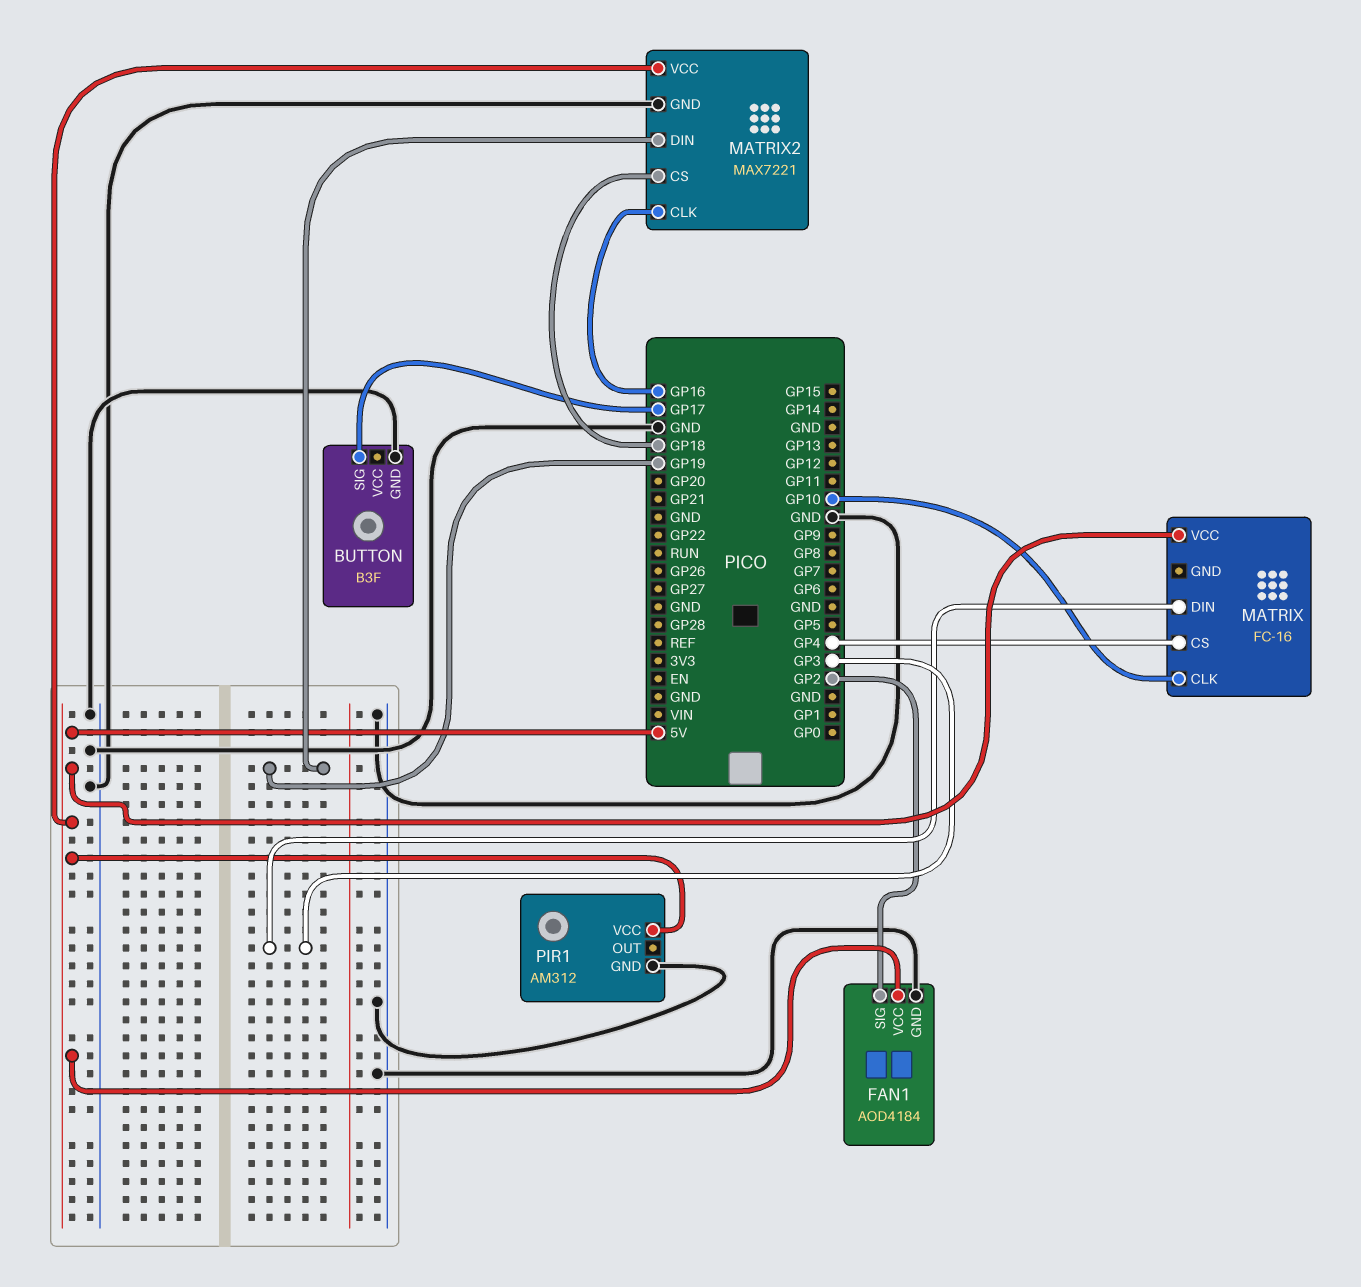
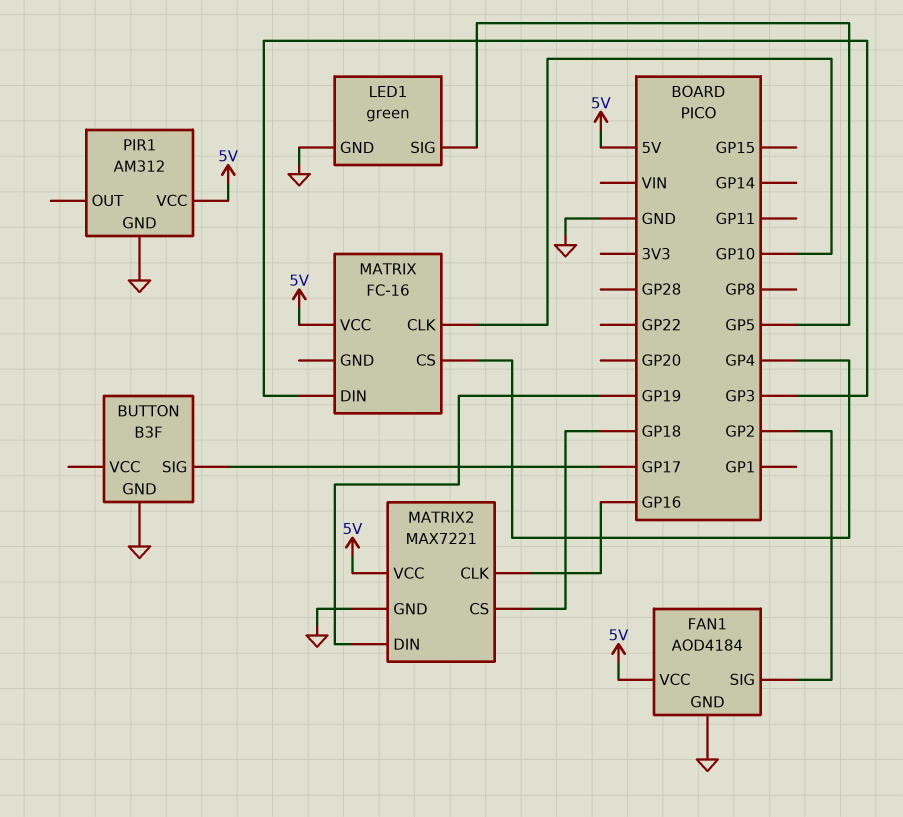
LED1: none -> green
LED1 pin GND: none -> GND
LED1 pin SIG: none -> GP5

